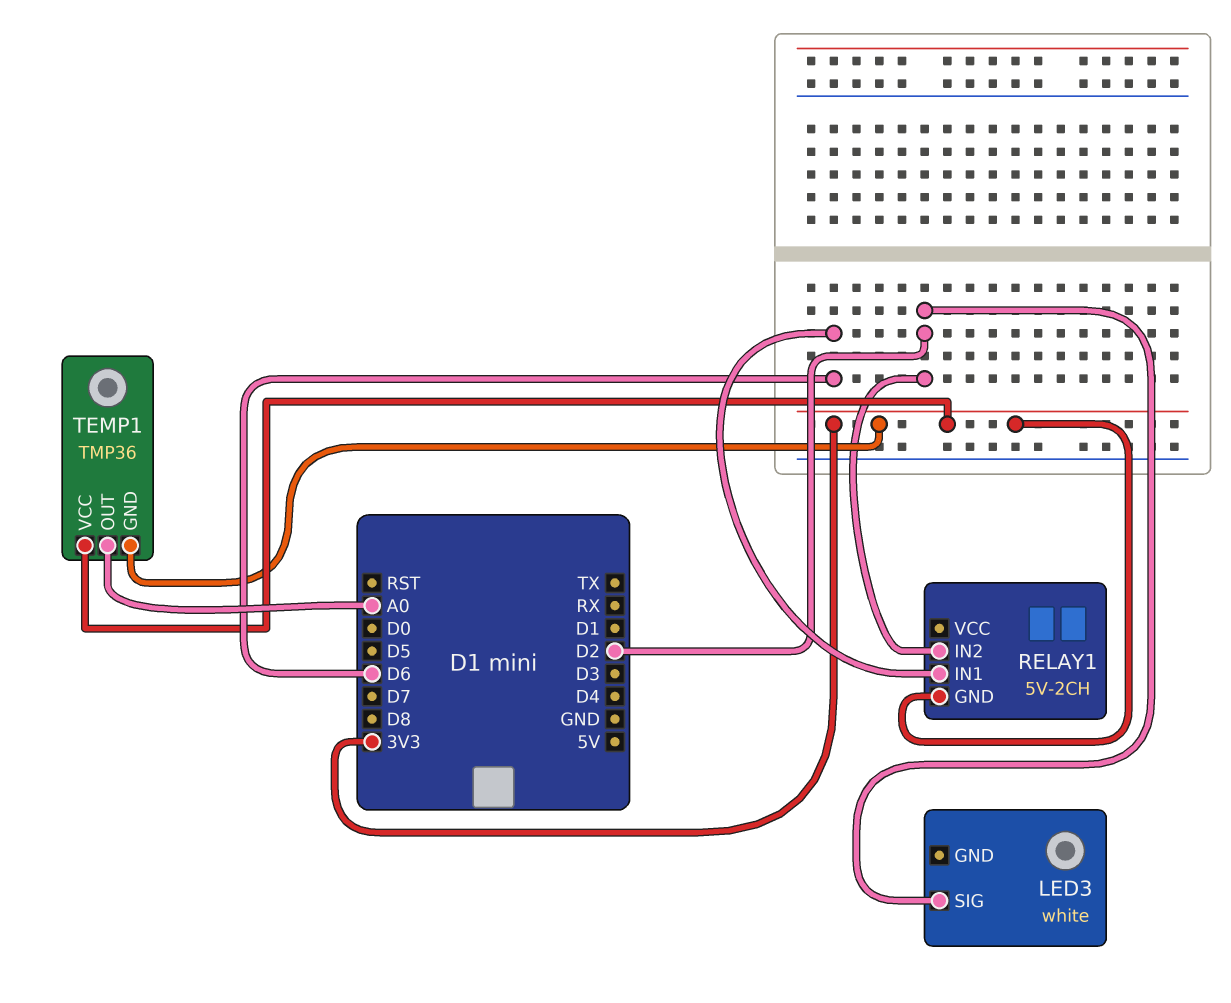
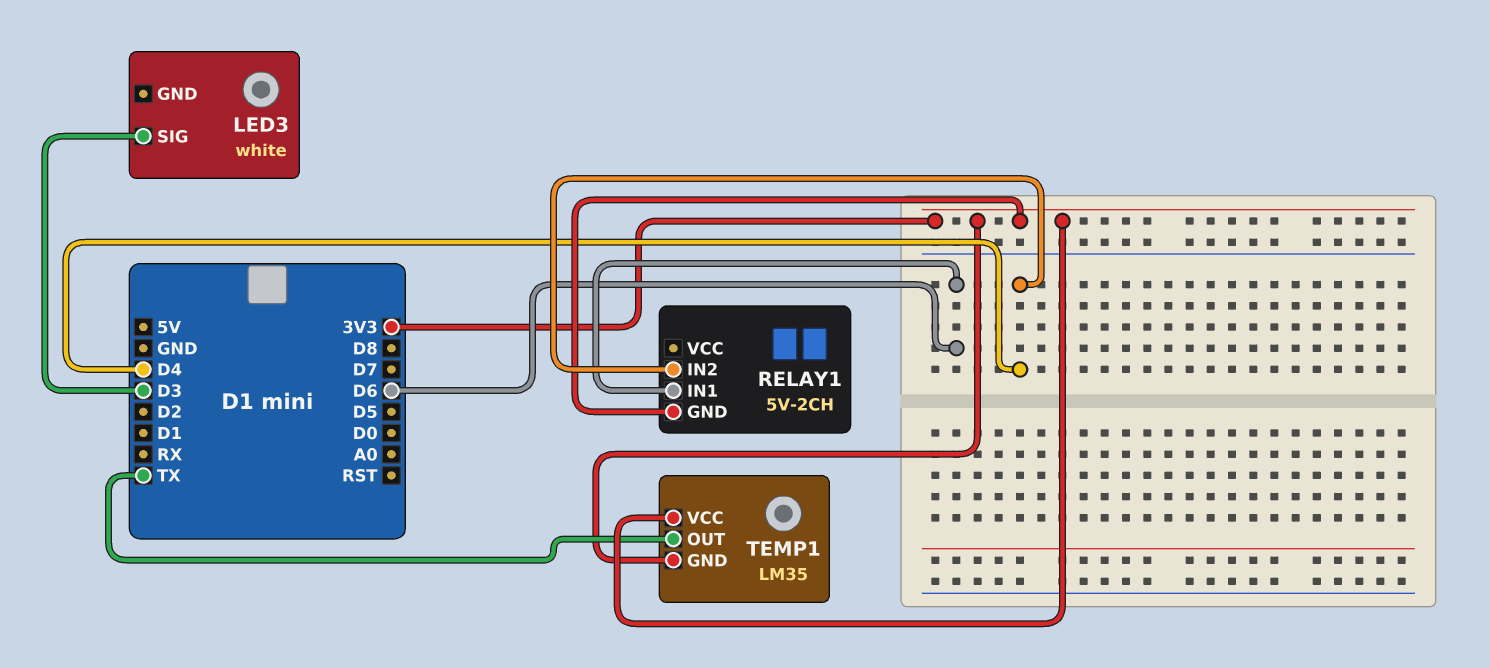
LED3 pin SIG: D2 -> D3
RELAY1 pin IN2: D2 -> D4
TEMP1: TMP36 -> LM35
TEMP1 pin OUT: A0 -> TX

